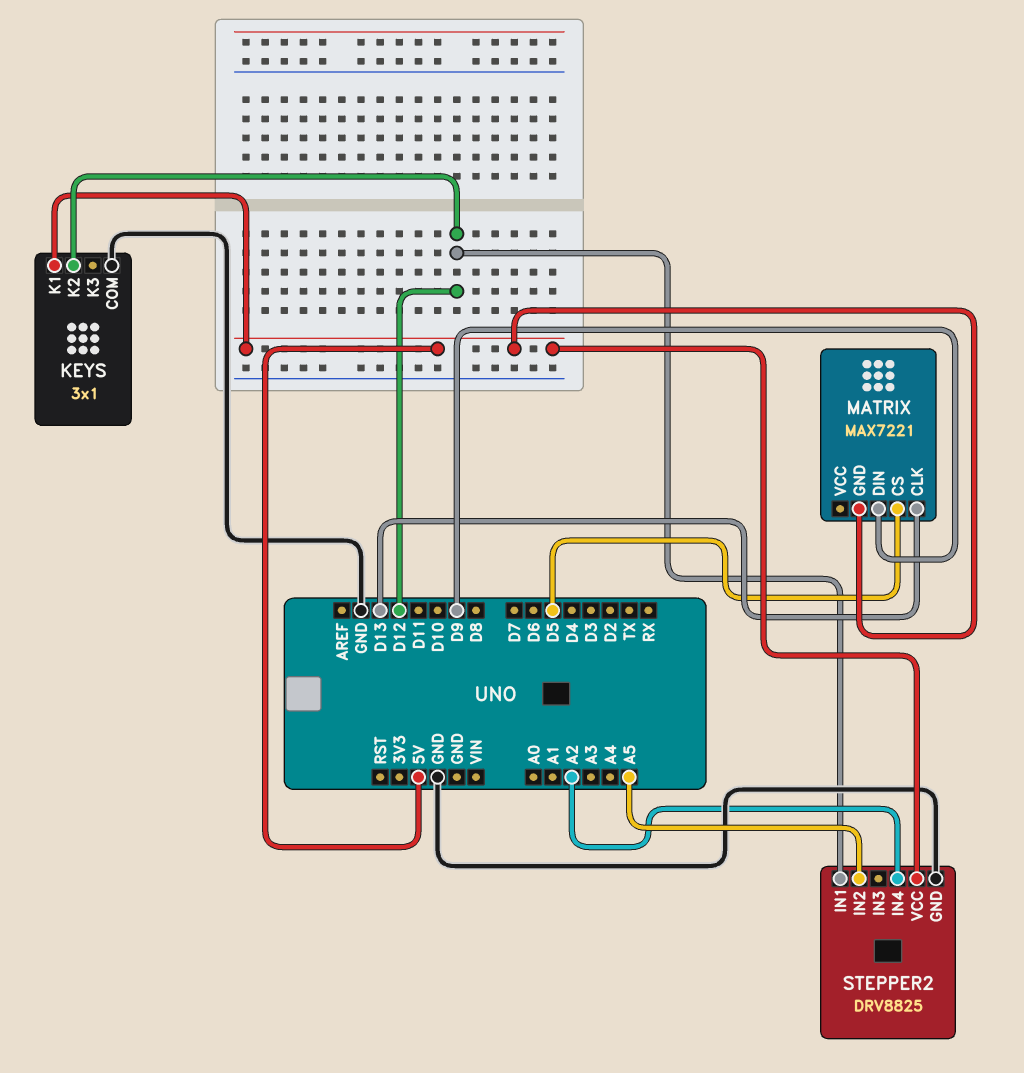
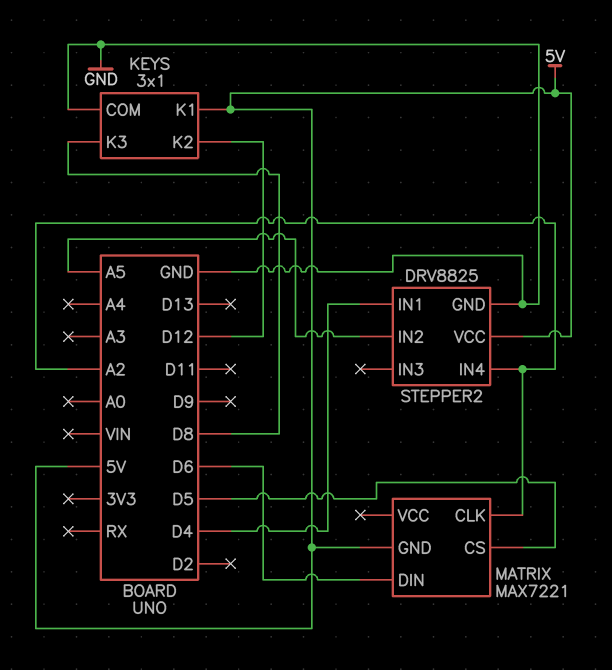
KEYS pin K3: none -> D8
MATRIX pin CLK: D13 -> A2
MATRIX pin DIN: D9 -> D6
STEPPER2 pin IN1: D12 -> D4

